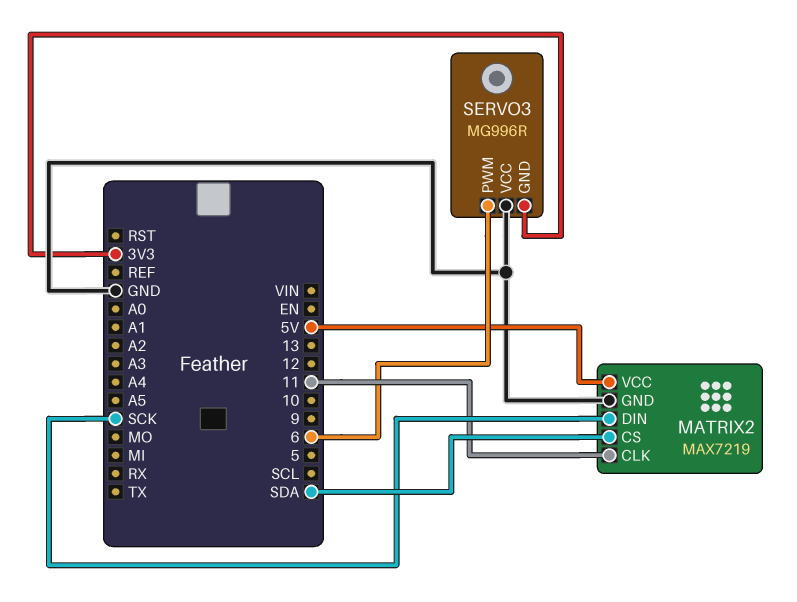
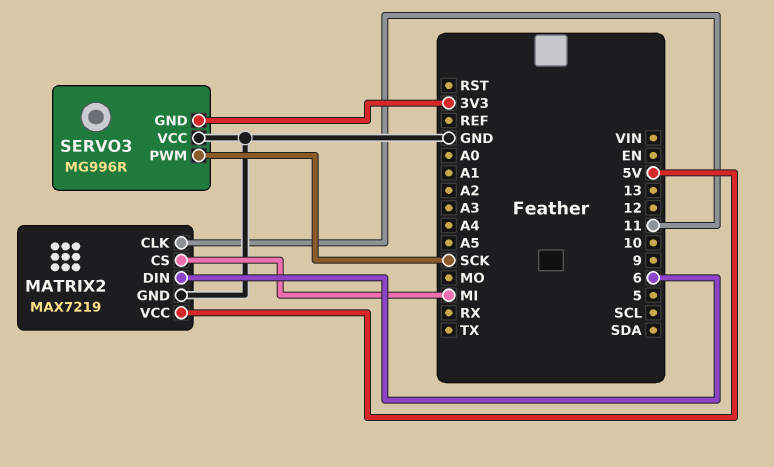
MATRIX2 pin CS: SDA -> MI
MATRIX2 pin DIN: SCK -> 6
SERVO3 pin PWM: 6 -> SCK

